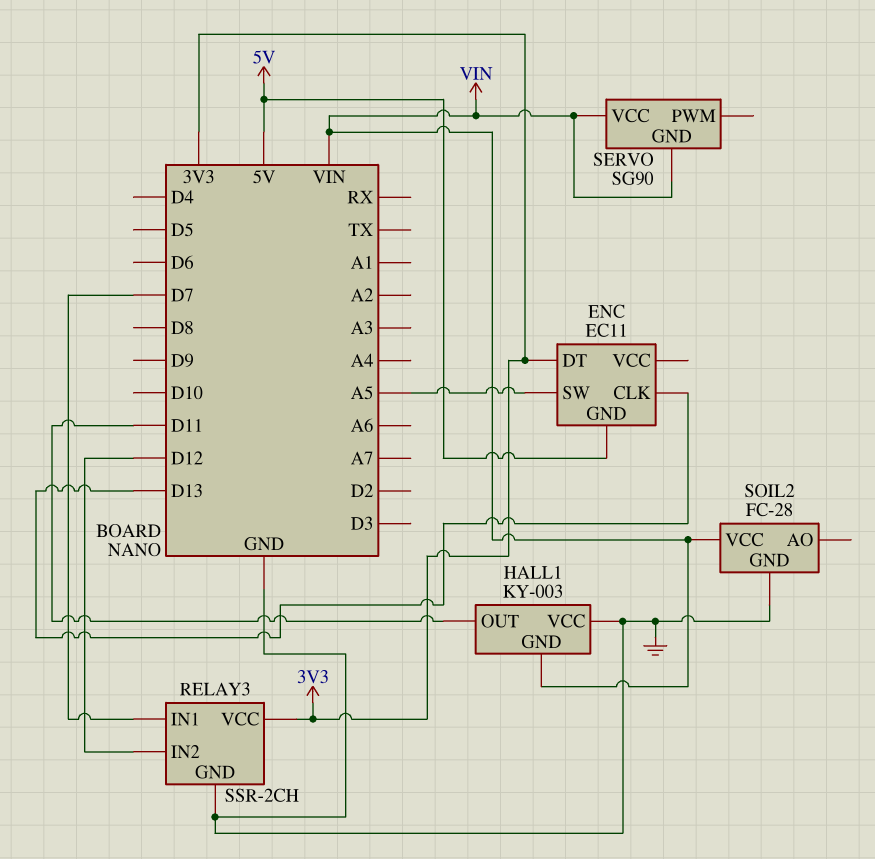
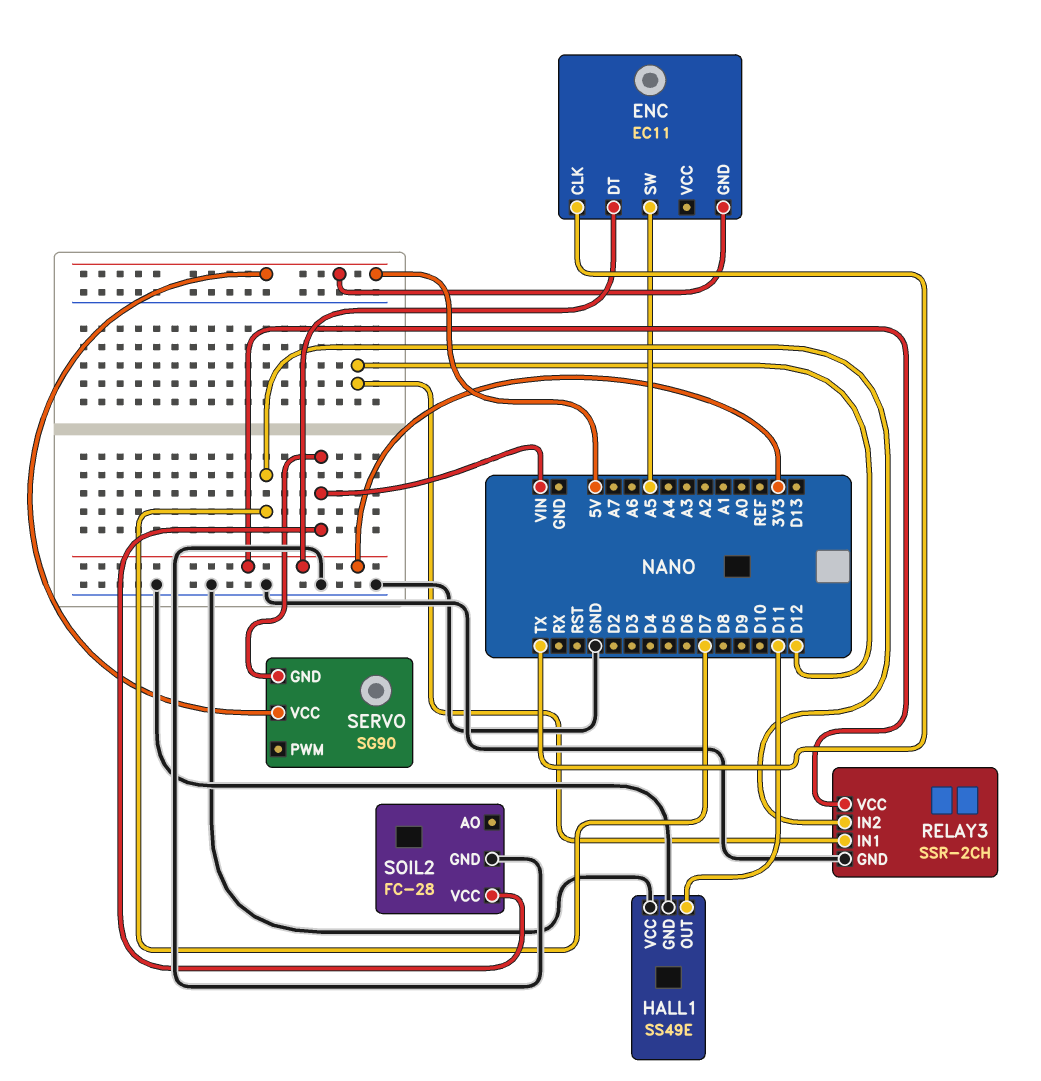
ENC pin CLK: D13 -> TX
HALL1: KY-003 -> SS49E
HALL1 pin GND: VIN -> GND
RELAY3 pin IN1: D7 -> D12
RELAY3 pin IN2: D12 -> D7
SERVO pin VCC: VIN -> 5V

